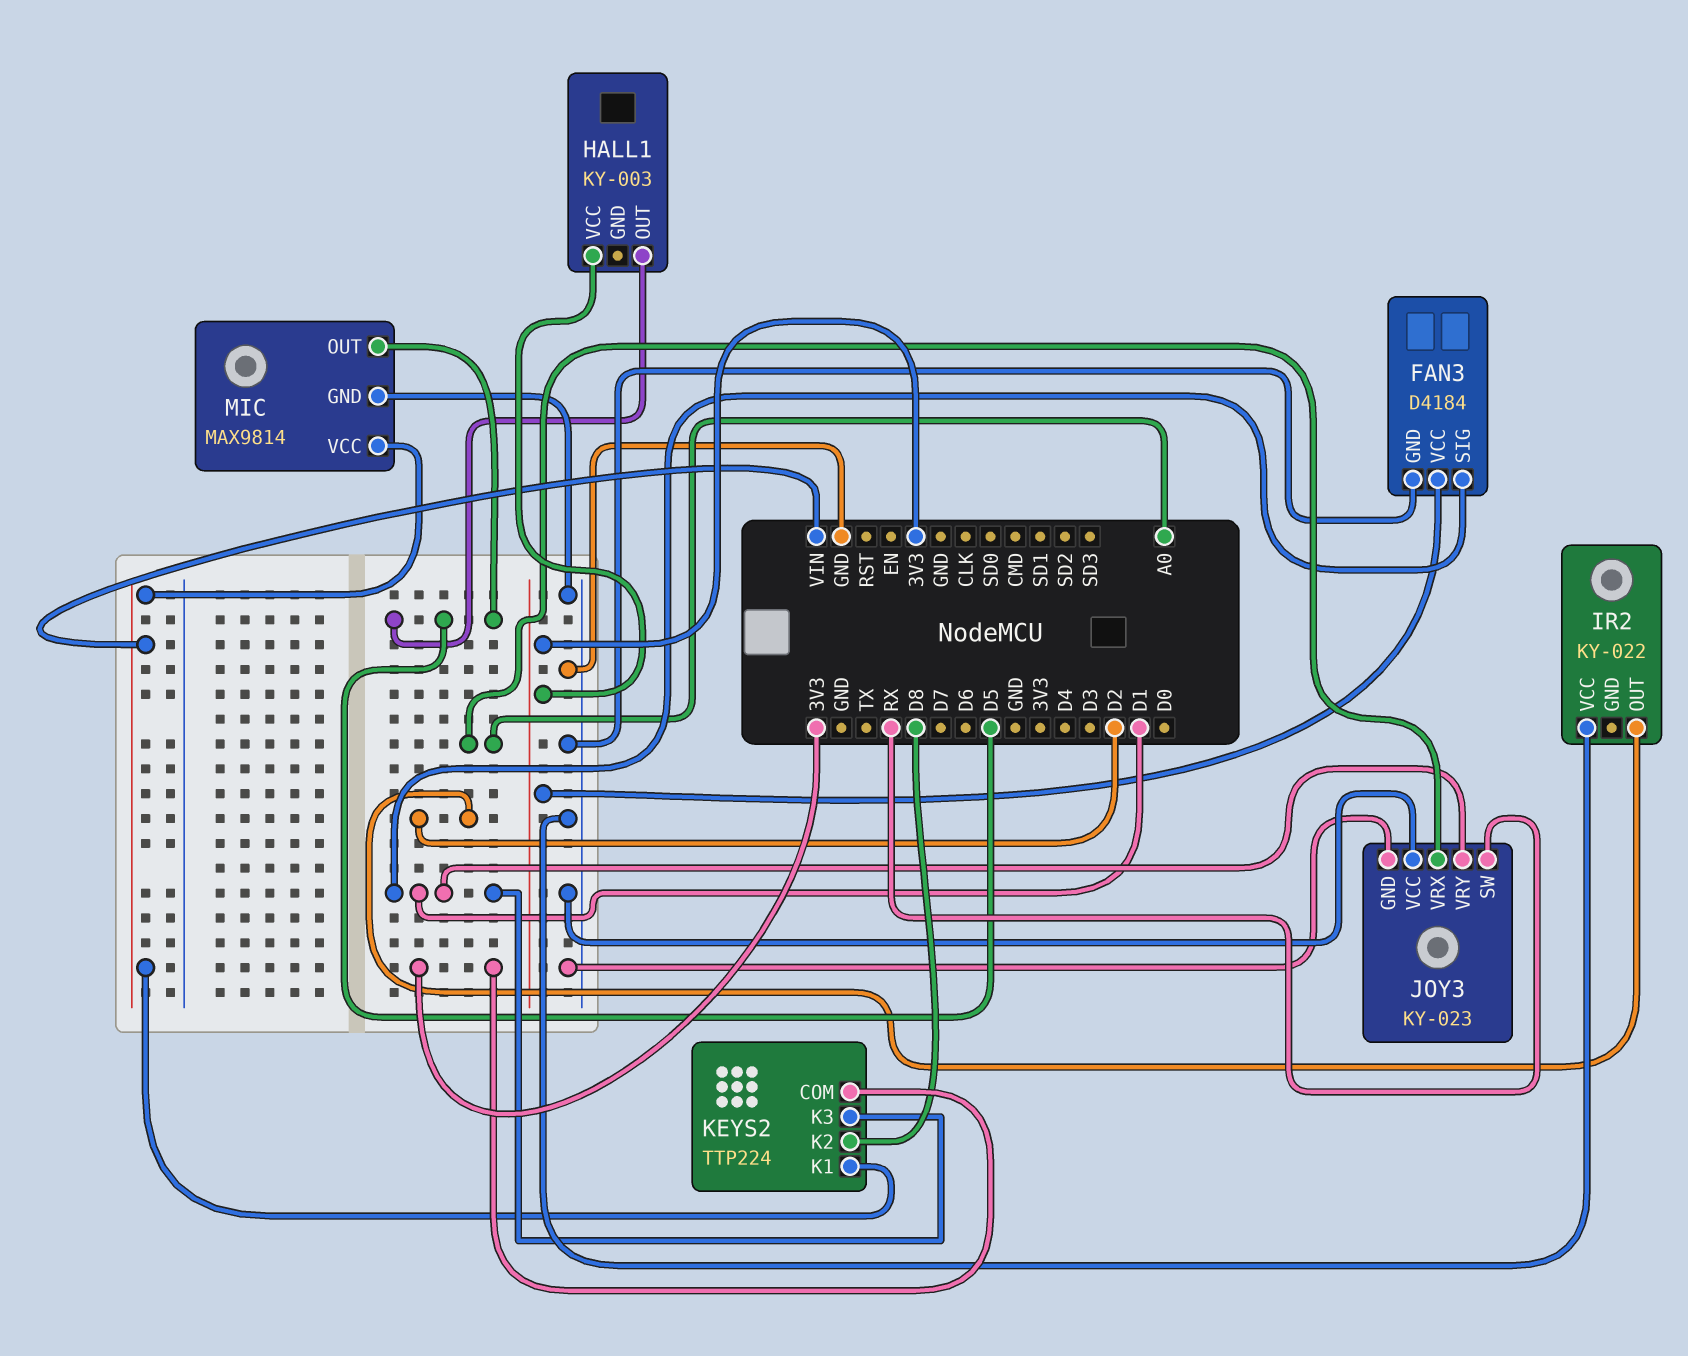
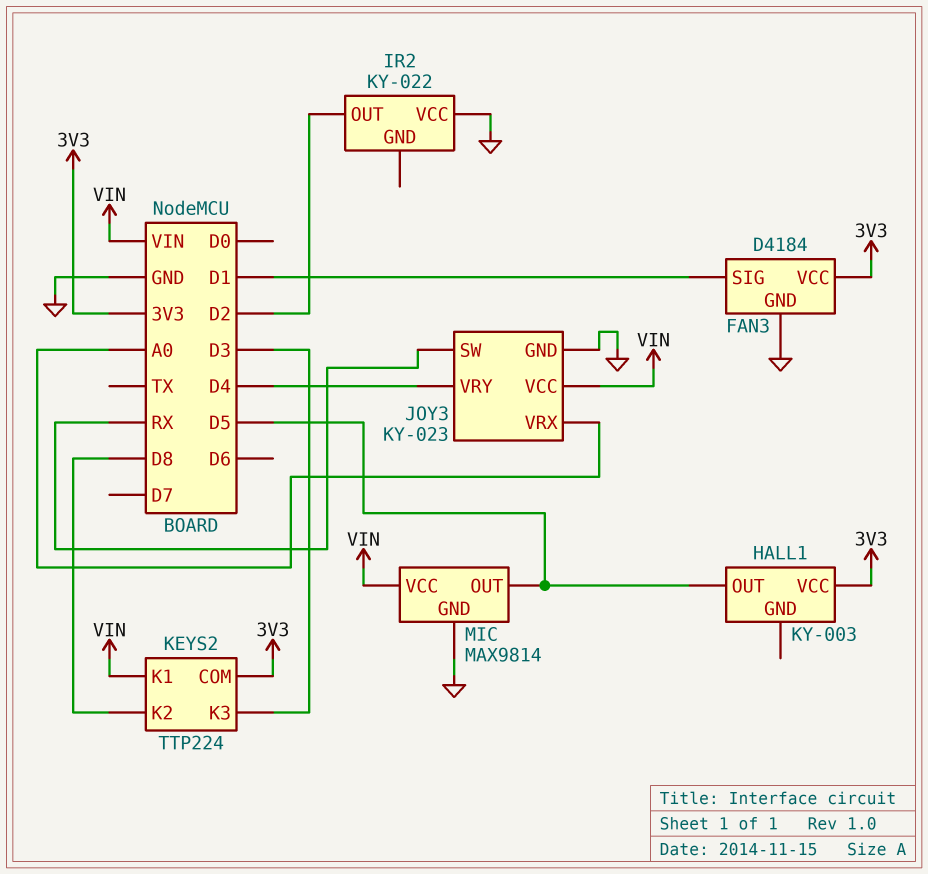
JOY3 pin VCC: GND -> VIN
JOY3 pin VRY: D1 -> D4
KEYS2 pin K3: D1 -> D3

